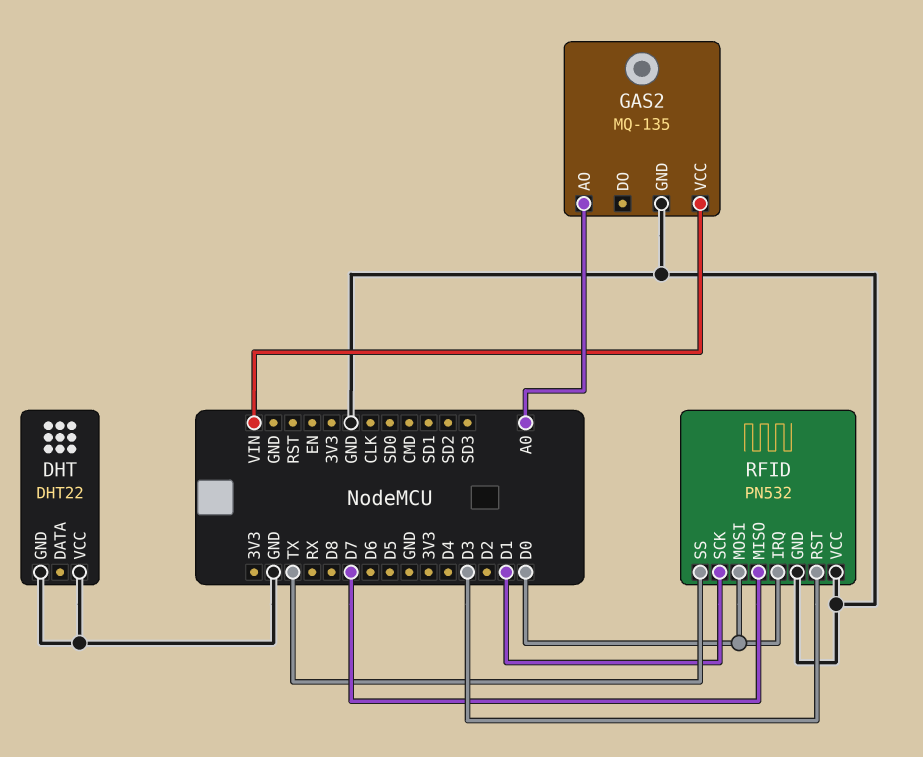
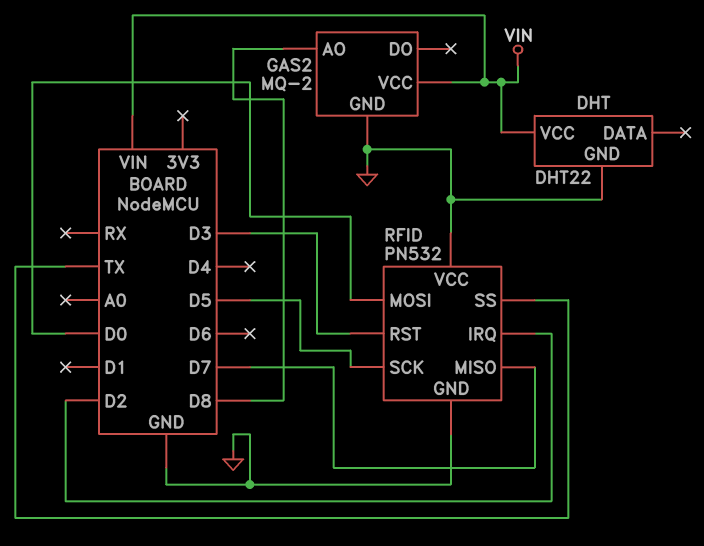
DHT pin VCC: GND -> VIN
GAS2: MQ-135 -> MQ-2
GAS2 pin AO: A0 -> D8
RFID pin IRQ: D0 -> D2
RFID pin SCK: D1 -> D5

